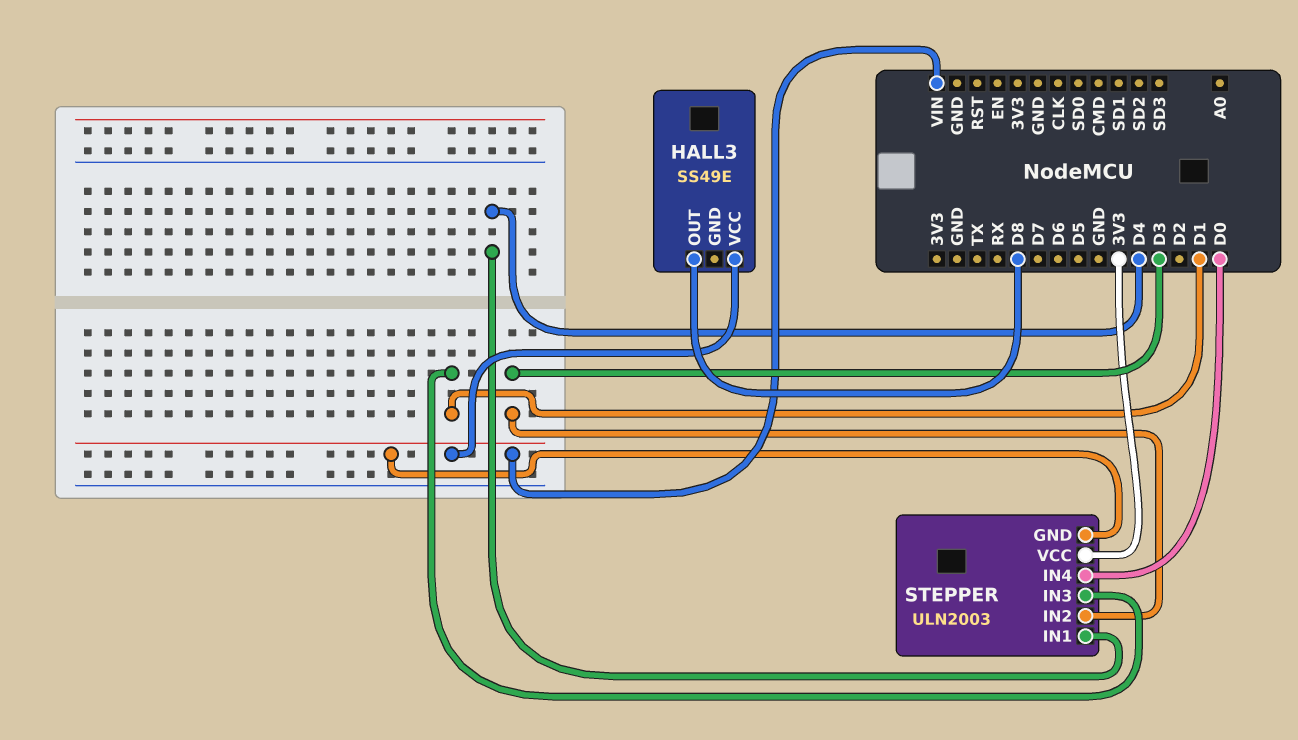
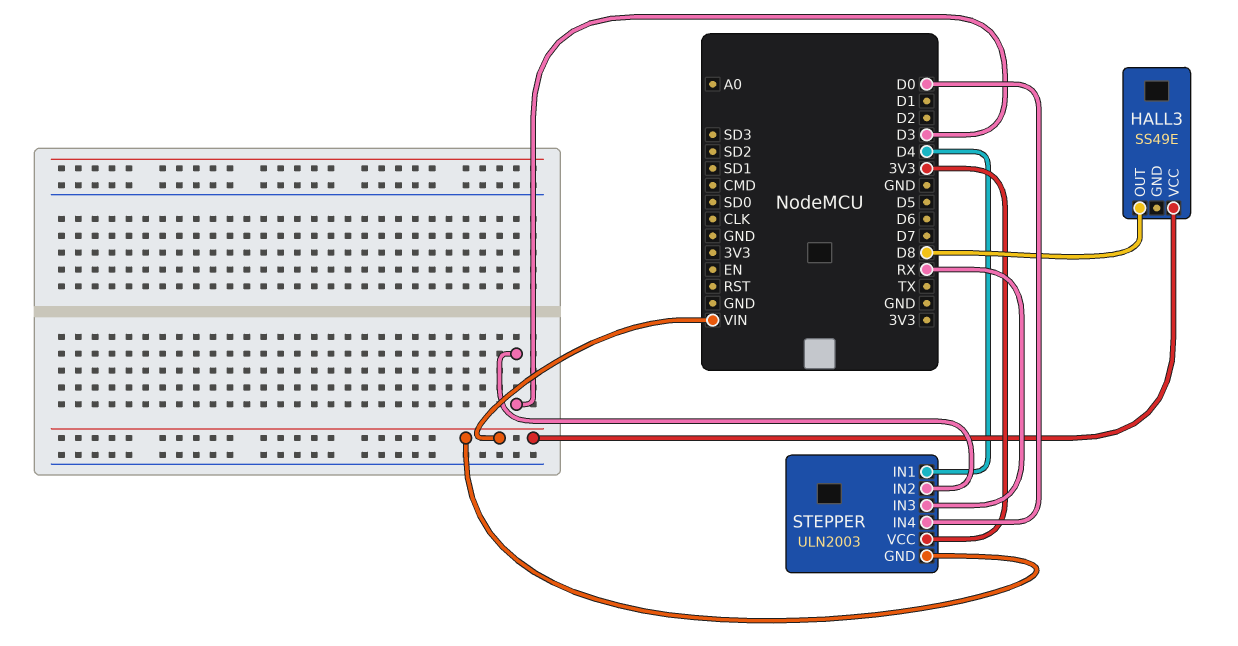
STEPPER pin IN3: D1 -> RX

